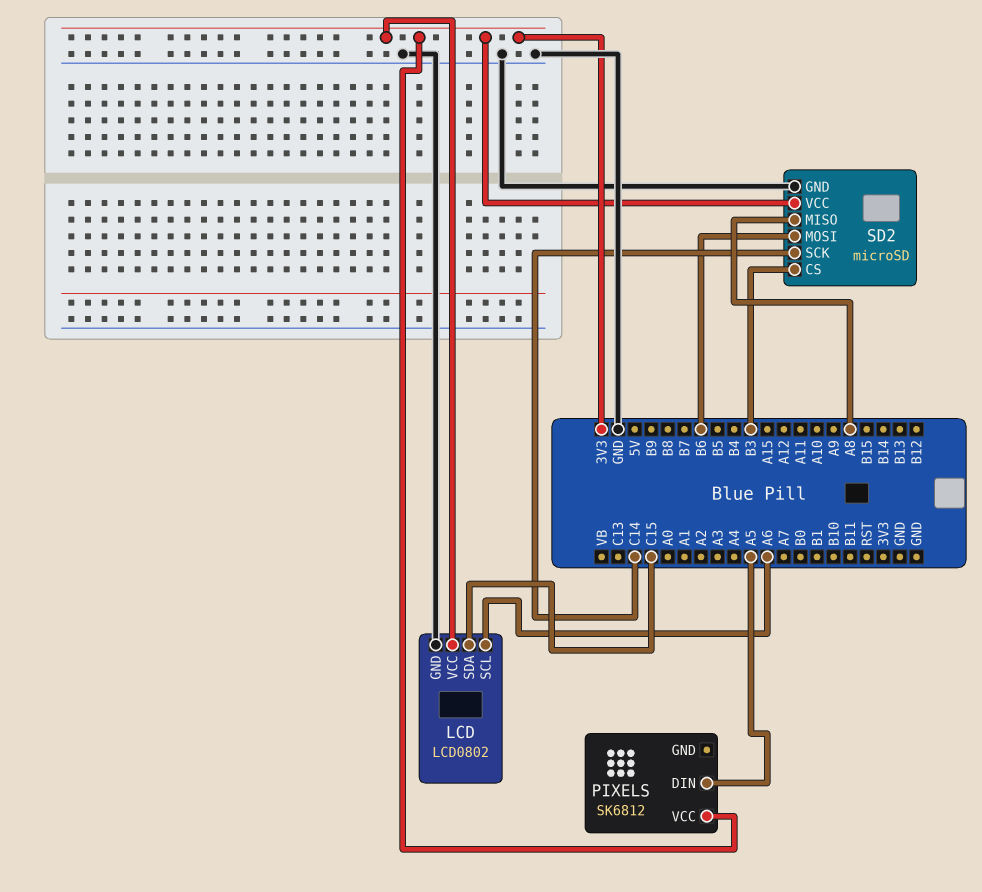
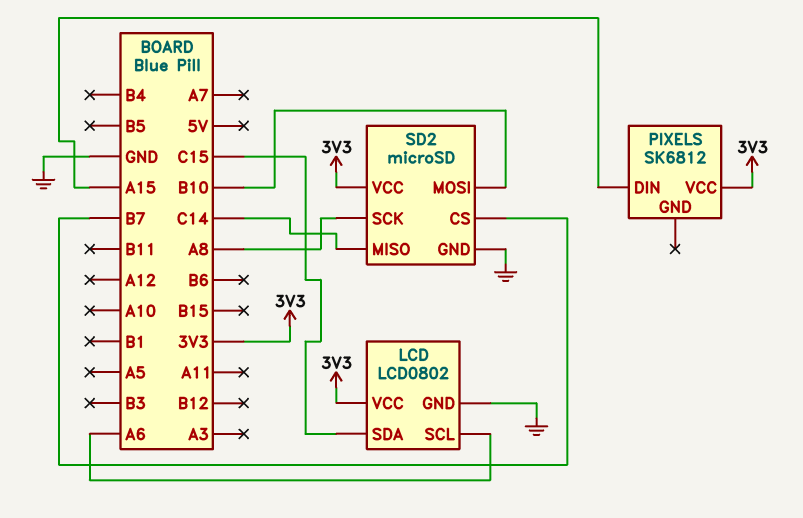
PIXELS pin DIN: A5 -> A15
SD2 pin CS: B3 -> B7
SD2 pin MISO: A8 -> C14
SD2 pin MOSI: B6 -> B10
SD2 pin SCK: C14 -> A8

